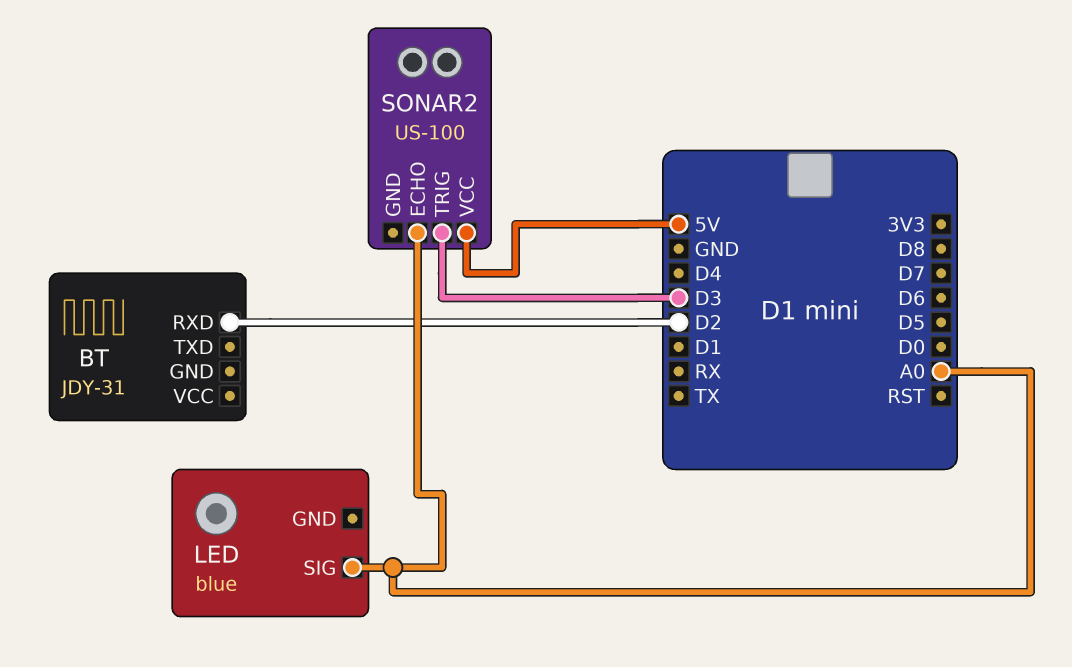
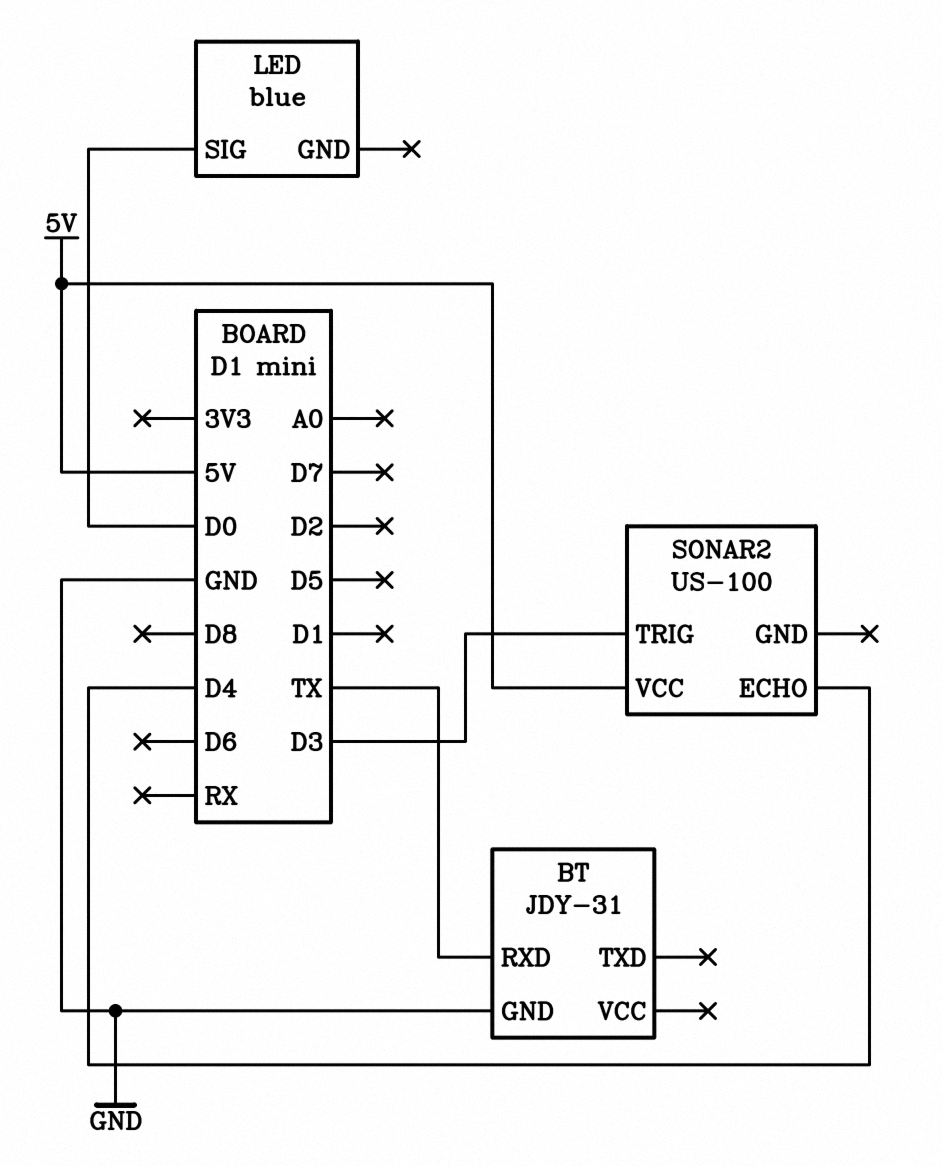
BT pin GND: none -> GND
BT pin RXD: D2 -> TX
LED pin SIG: A0 -> D0
SONAR2 pin ECHO: A0 -> D4

